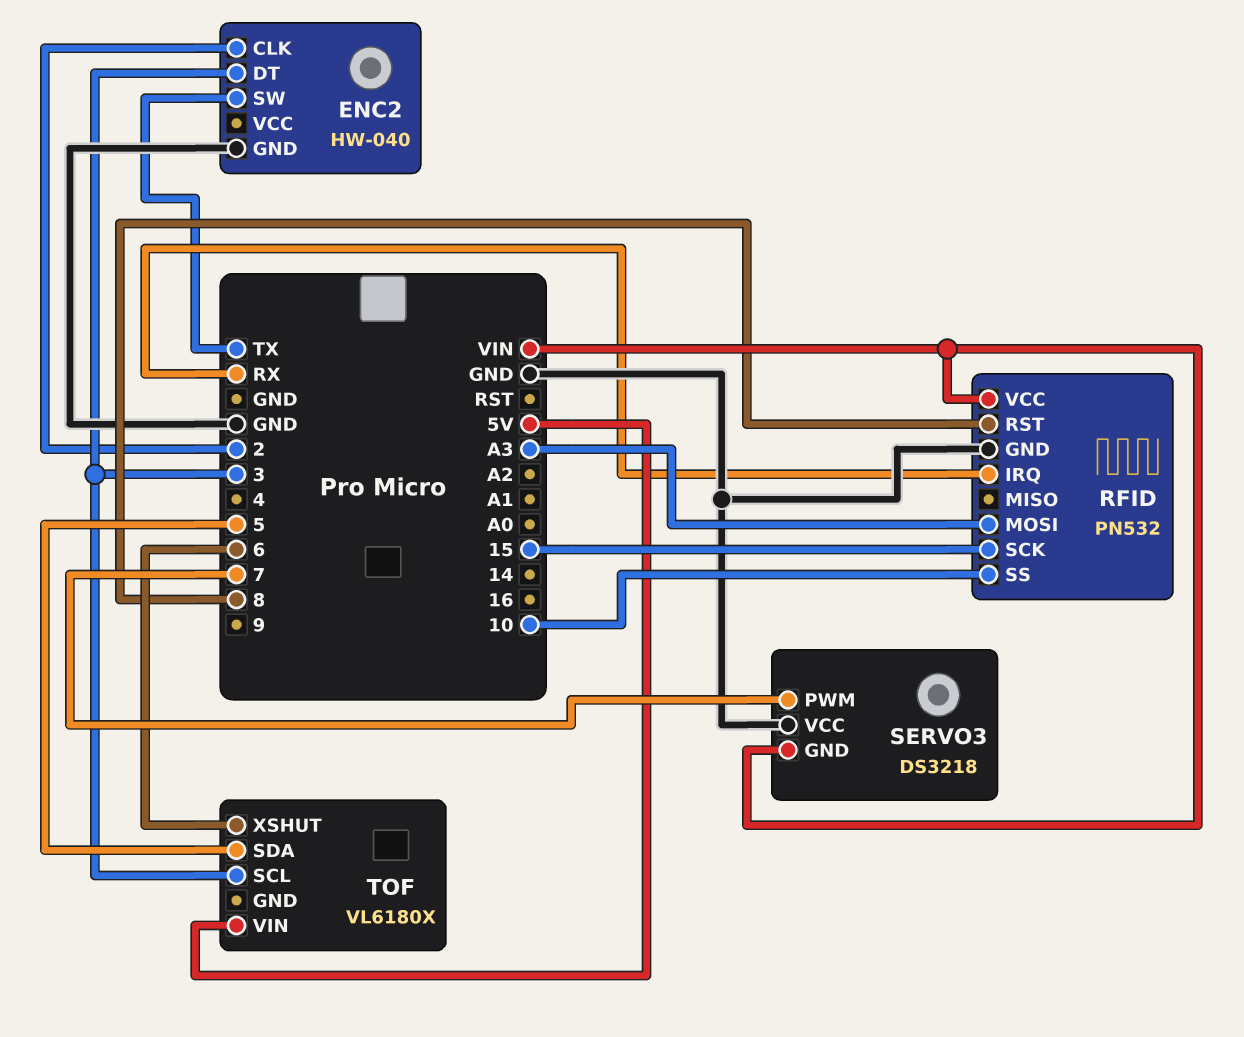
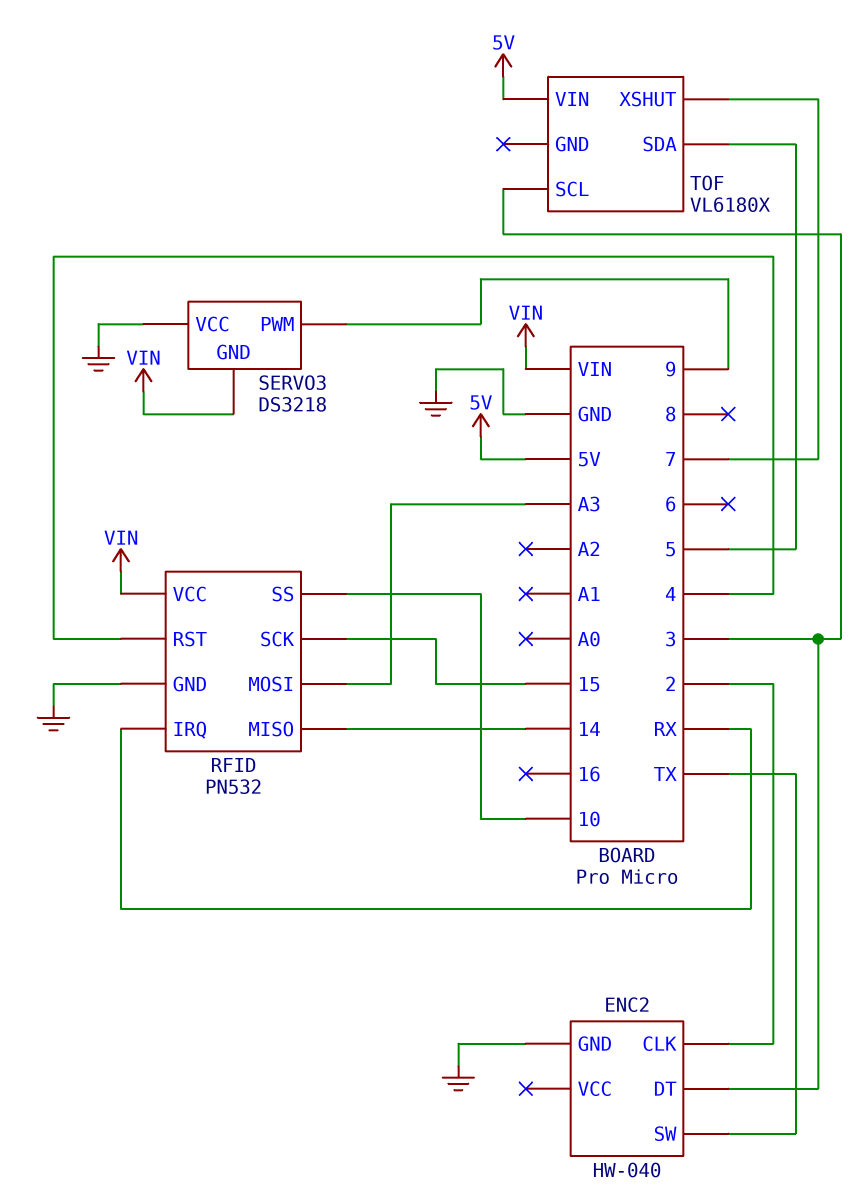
RFID pin MISO: none -> 14
RFID pin RST: 8 -> 4
SERVO3 pin PWM: 7 -> 9
TOF pin XSHUT: 6 -> 7

